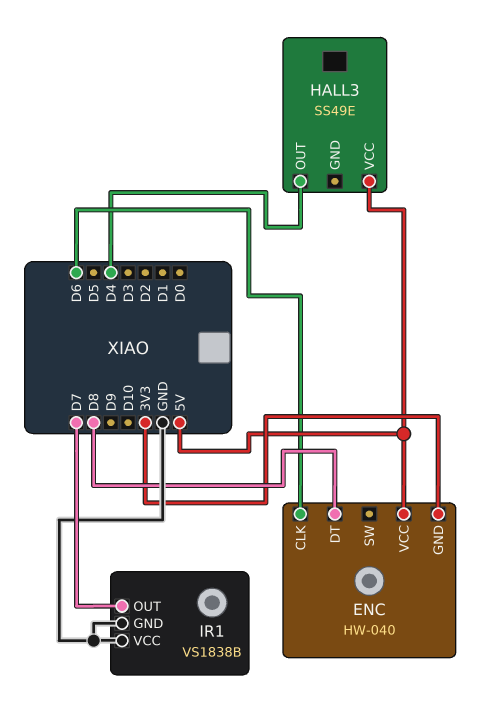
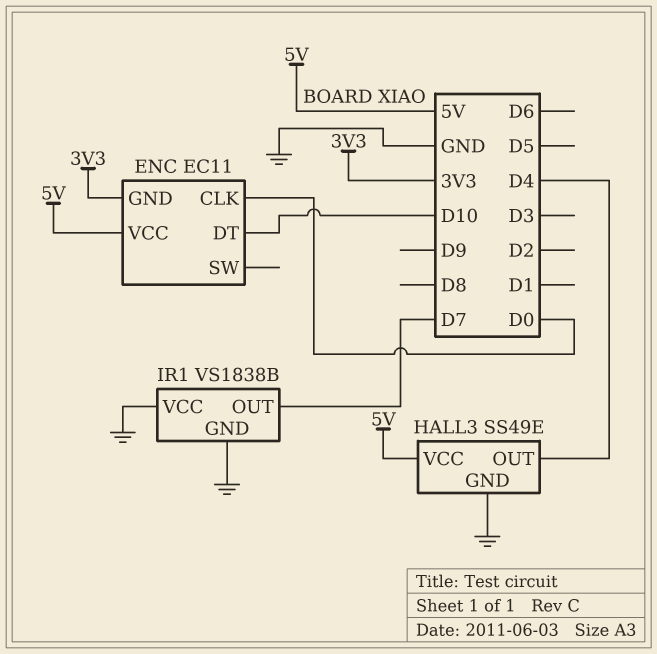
ENC: HW-040 -> EC11
ENC pin CLK: D6 -> D0
ENC pin DT: D8 -> D10
HALL3 pin GND: none -> GND

